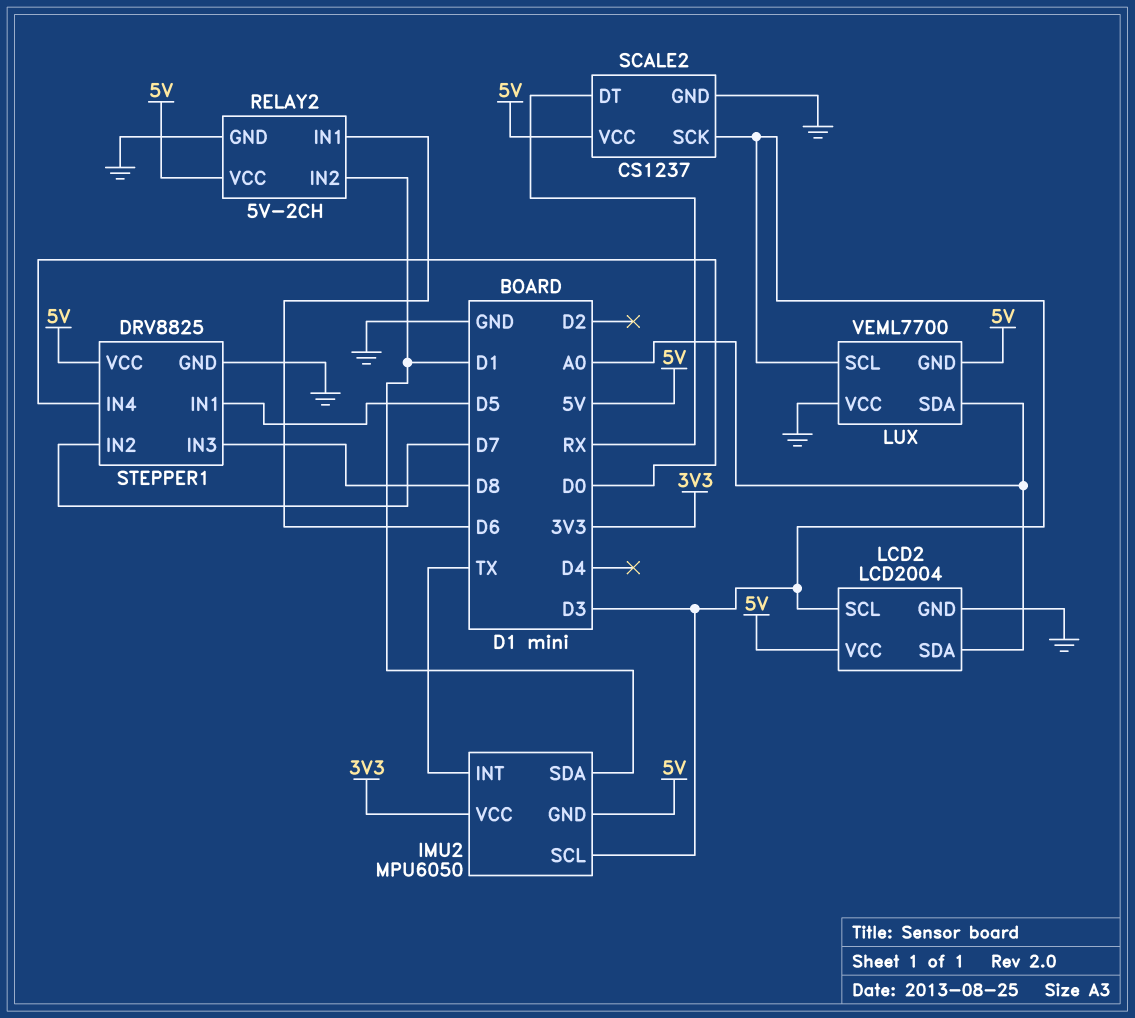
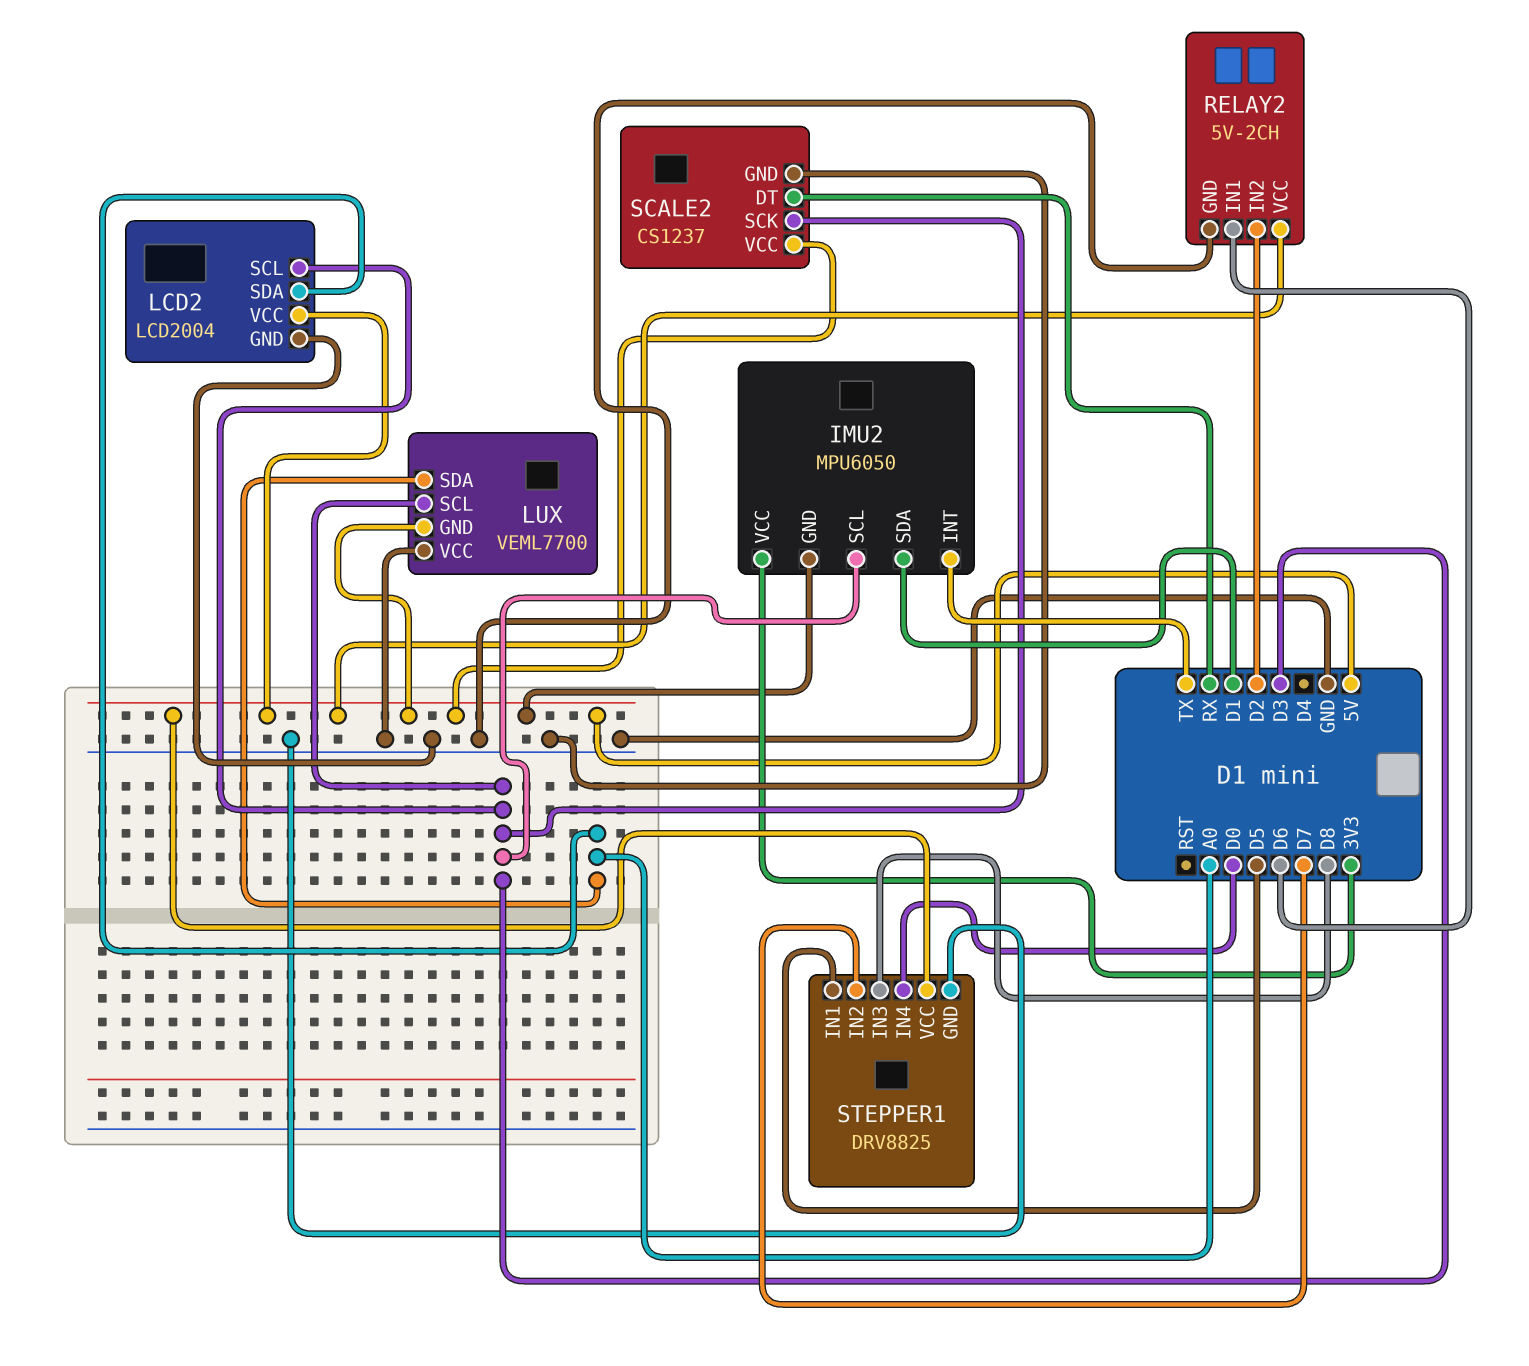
RELAY2 pin IN2: D1 -> D2

